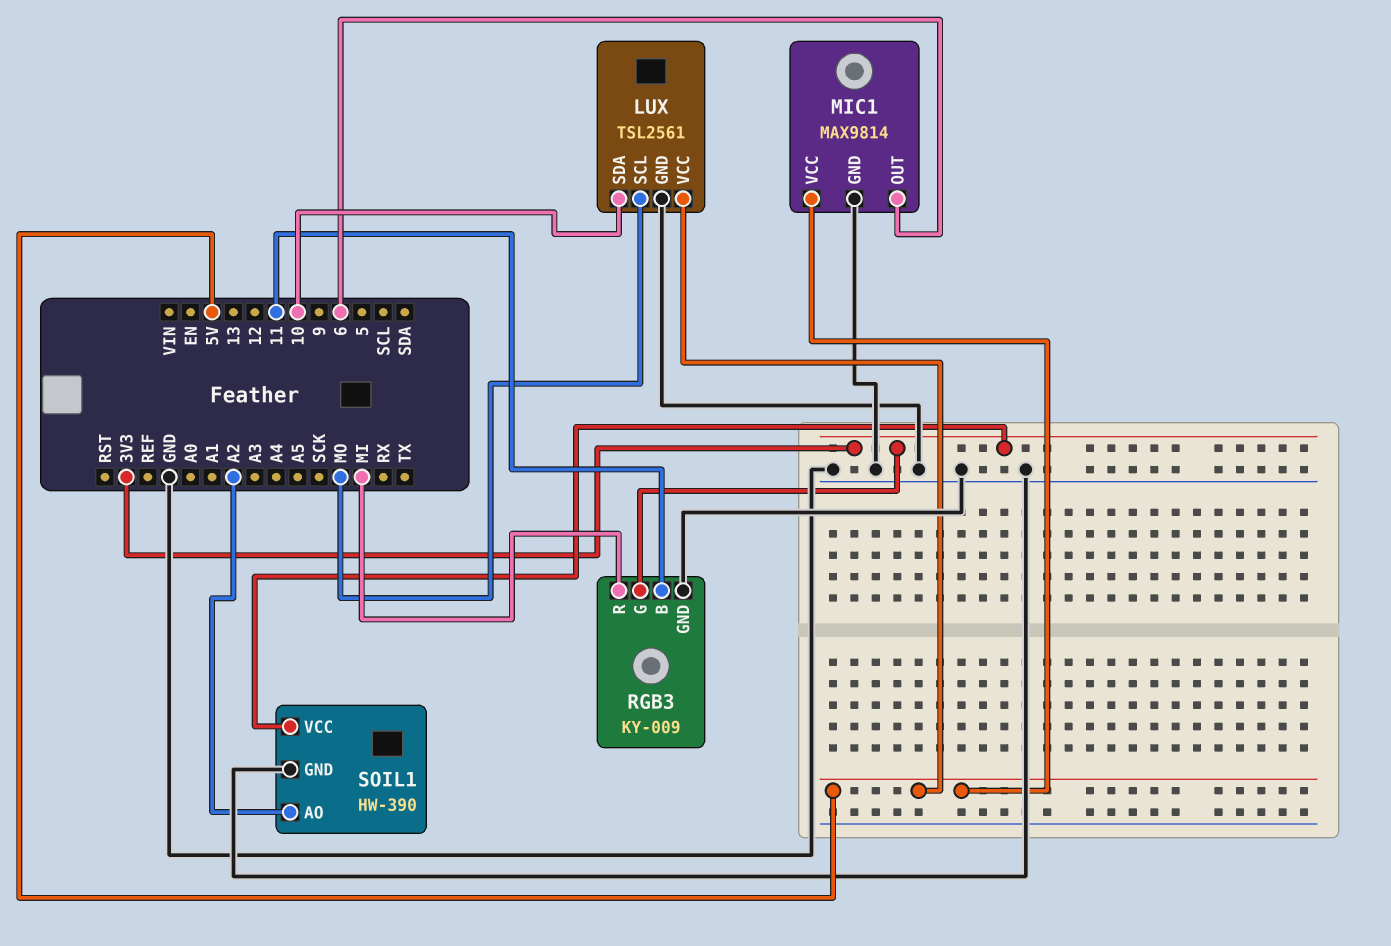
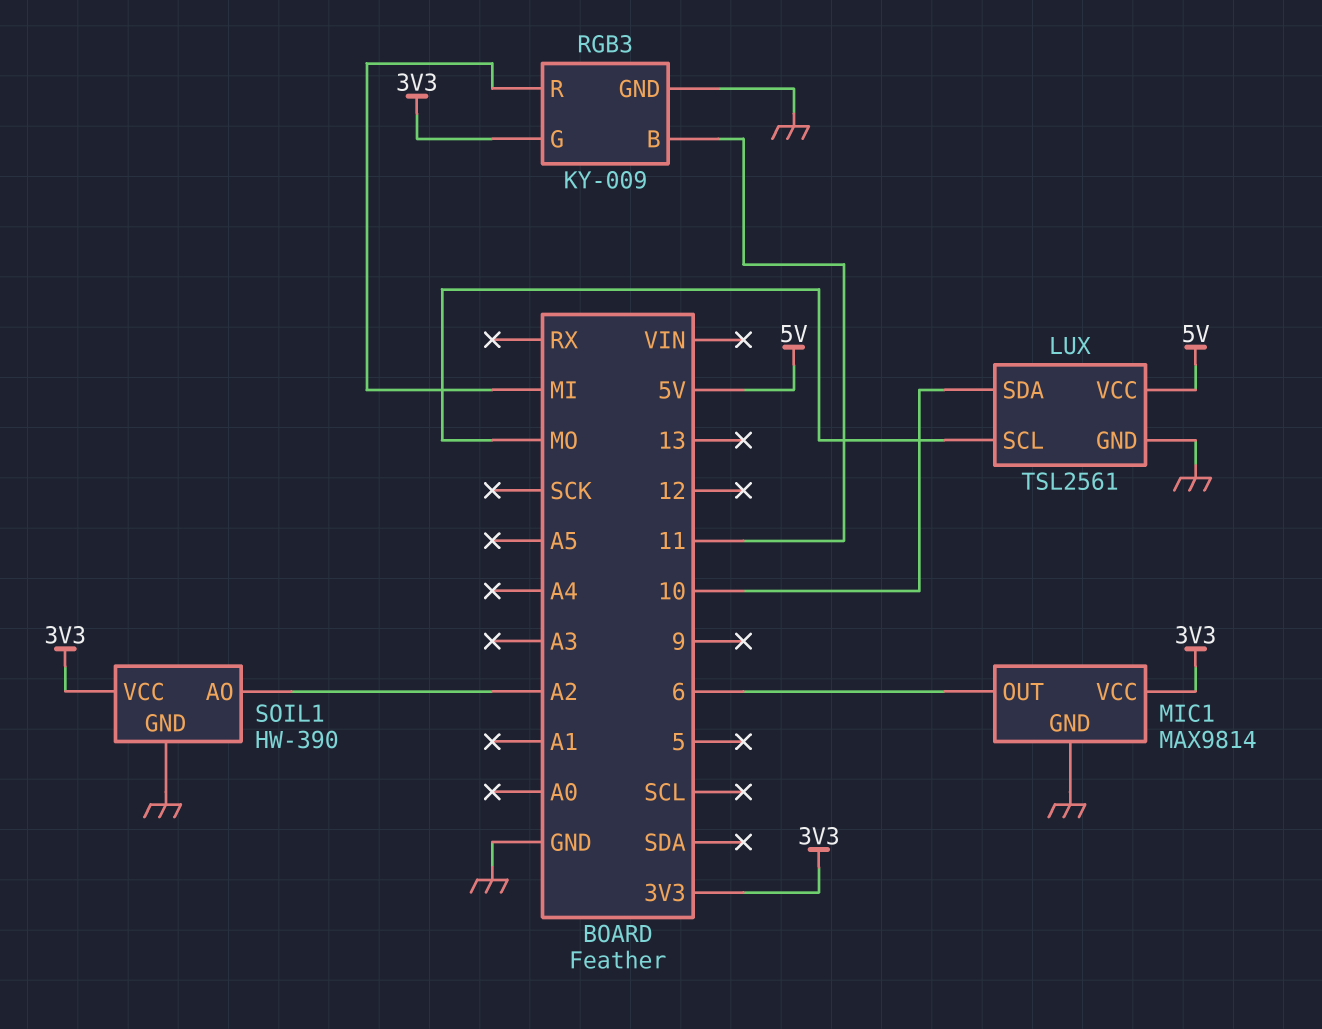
MIC1 pin VCC: 5V -> 3V3

